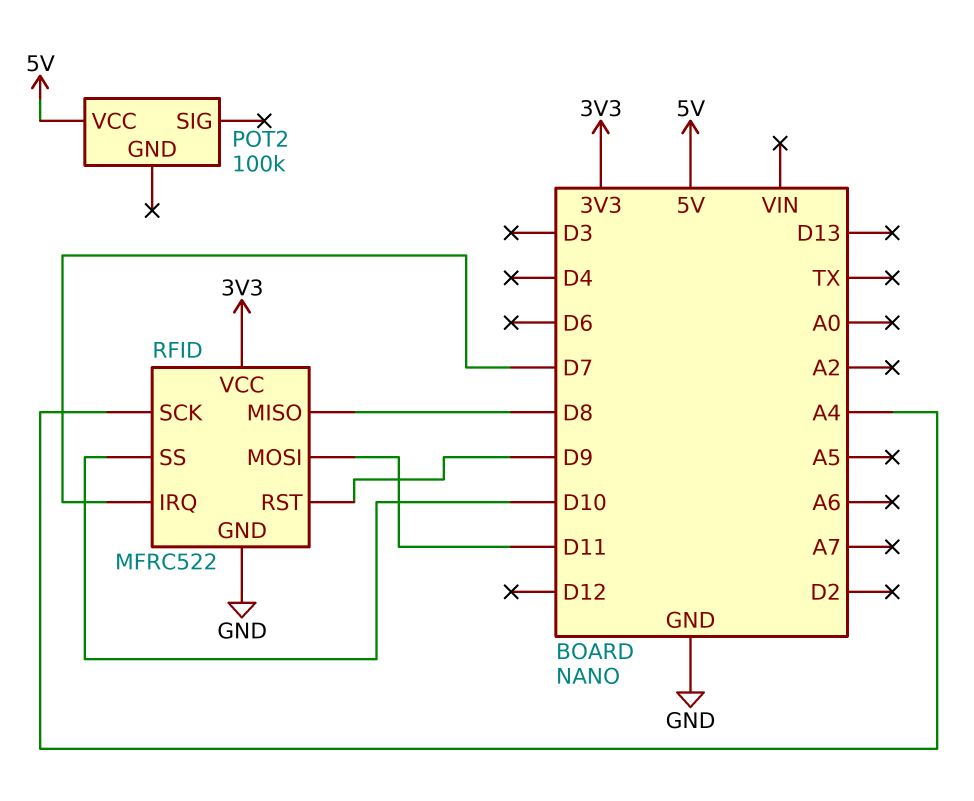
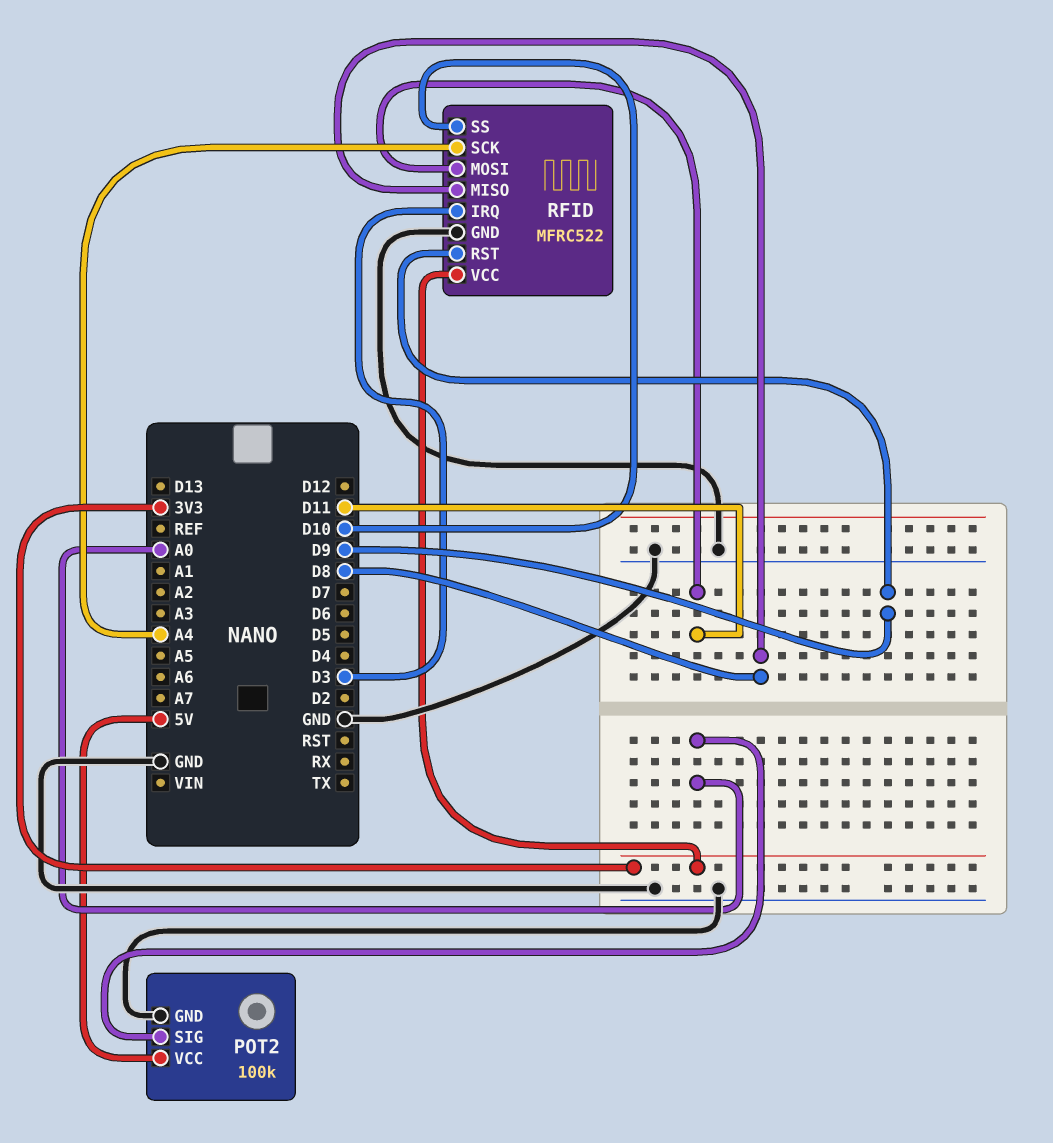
POT2 pin GND: none -> GND
POT2 pin SIG: none -> A0
RFID pin IRQ: D7 -> D3

